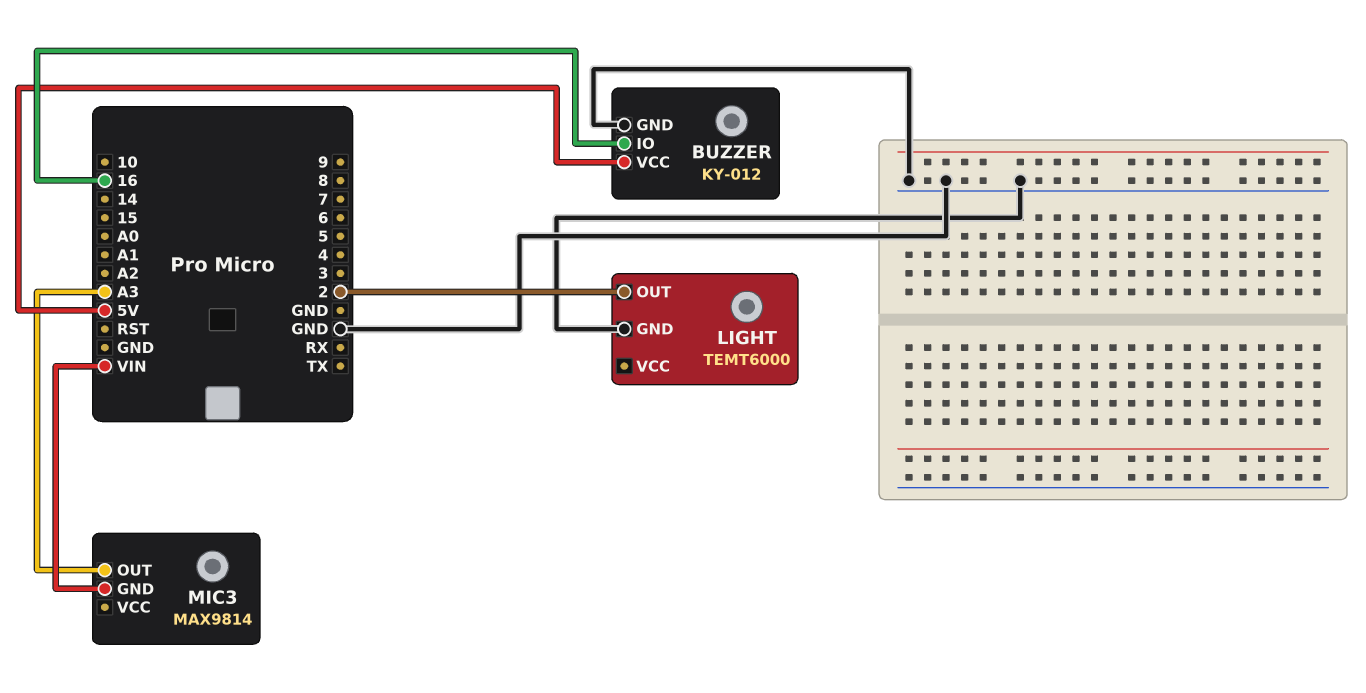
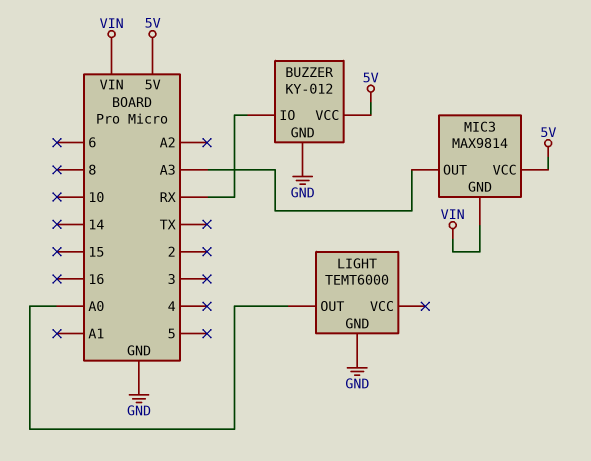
BUZZER pin IO: 16 -> RX
LIGHT pin OUT: 2 -> A0
MIC3 pin VCC: none -> 5V

